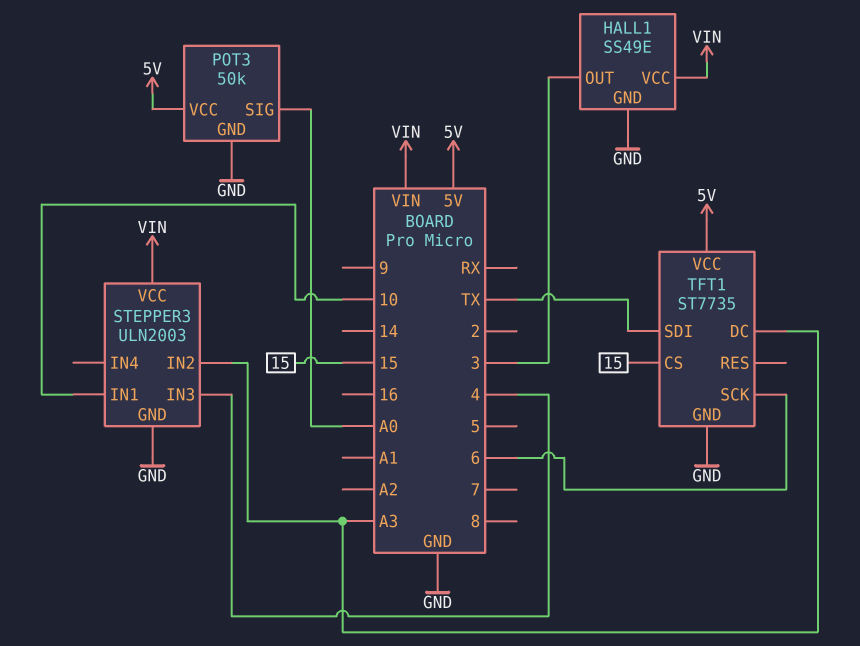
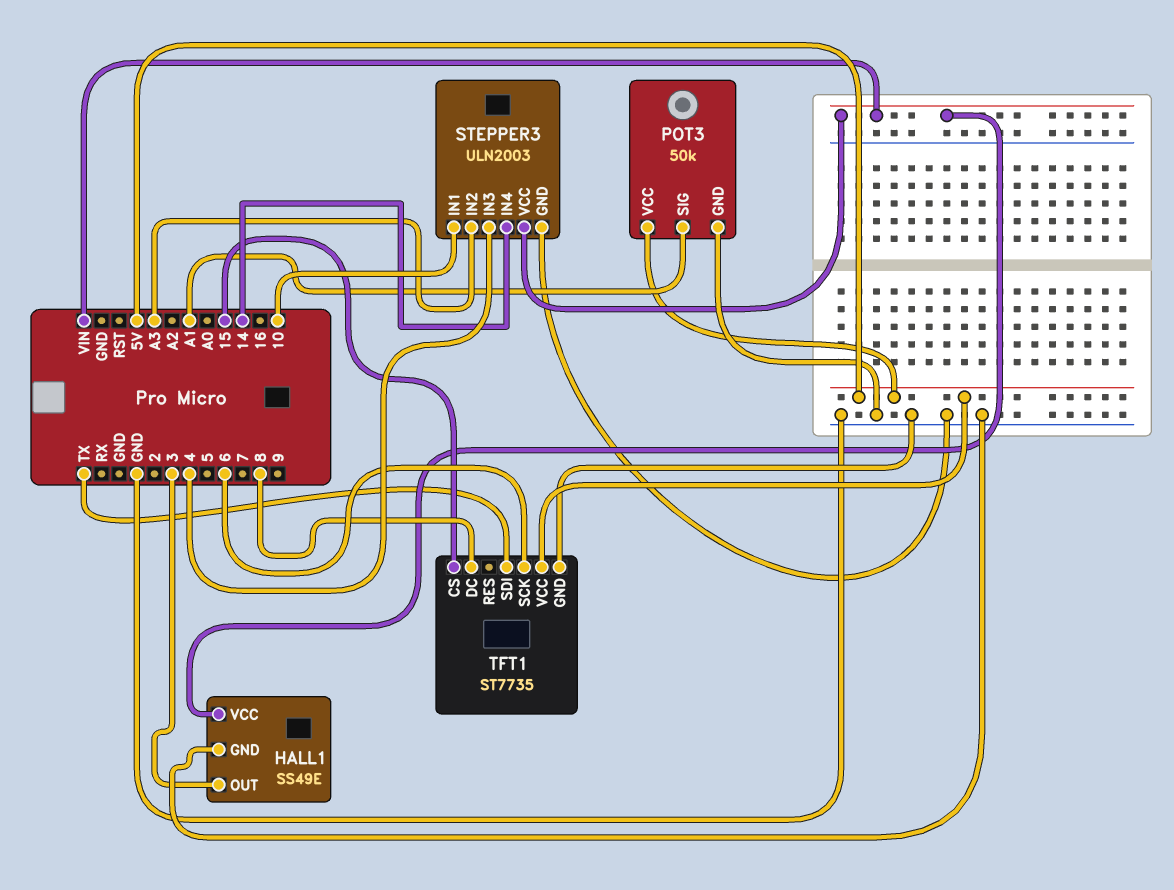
POT3 pin SIG: A0 -> A1
STEPPER3 pin IN4: none -> 14
TFT1 pin DC: A3 -> 8

